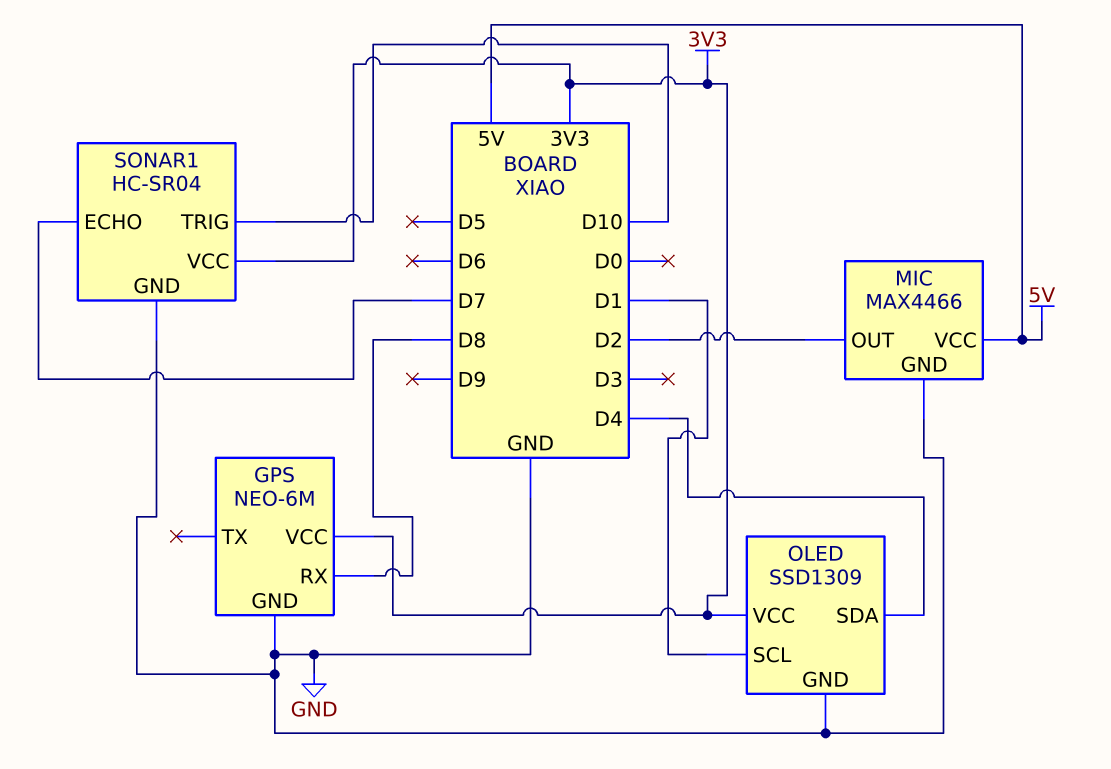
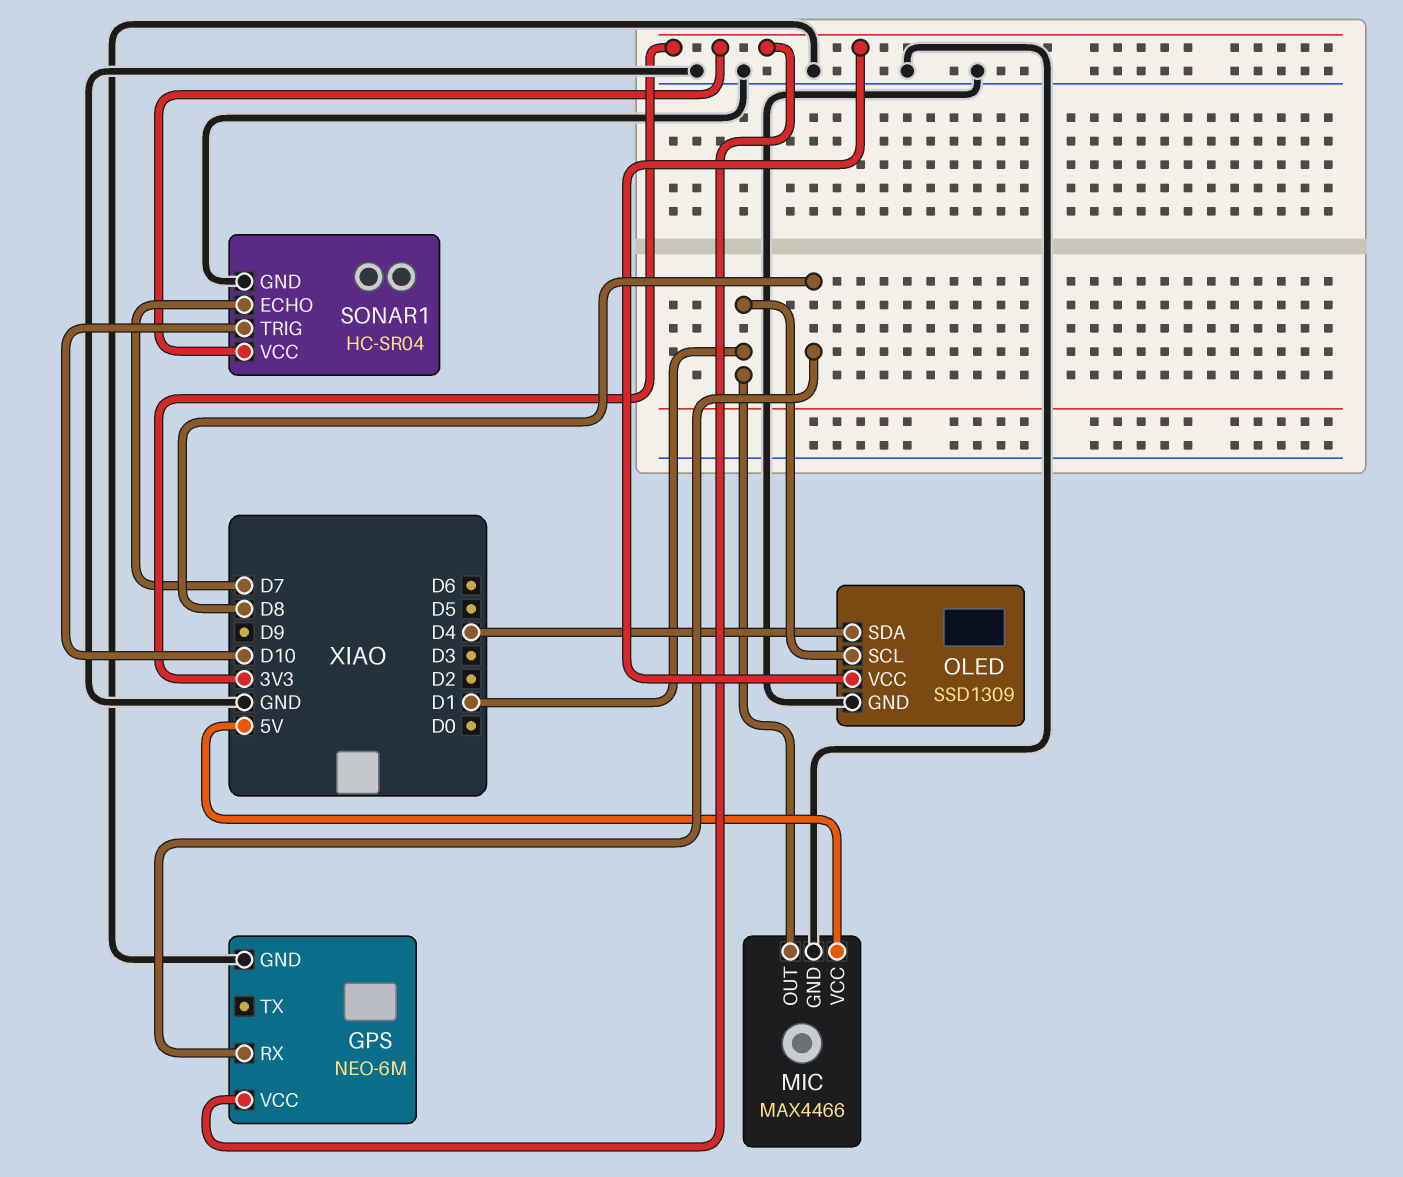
MIC pin OUT: D2 -> D1

